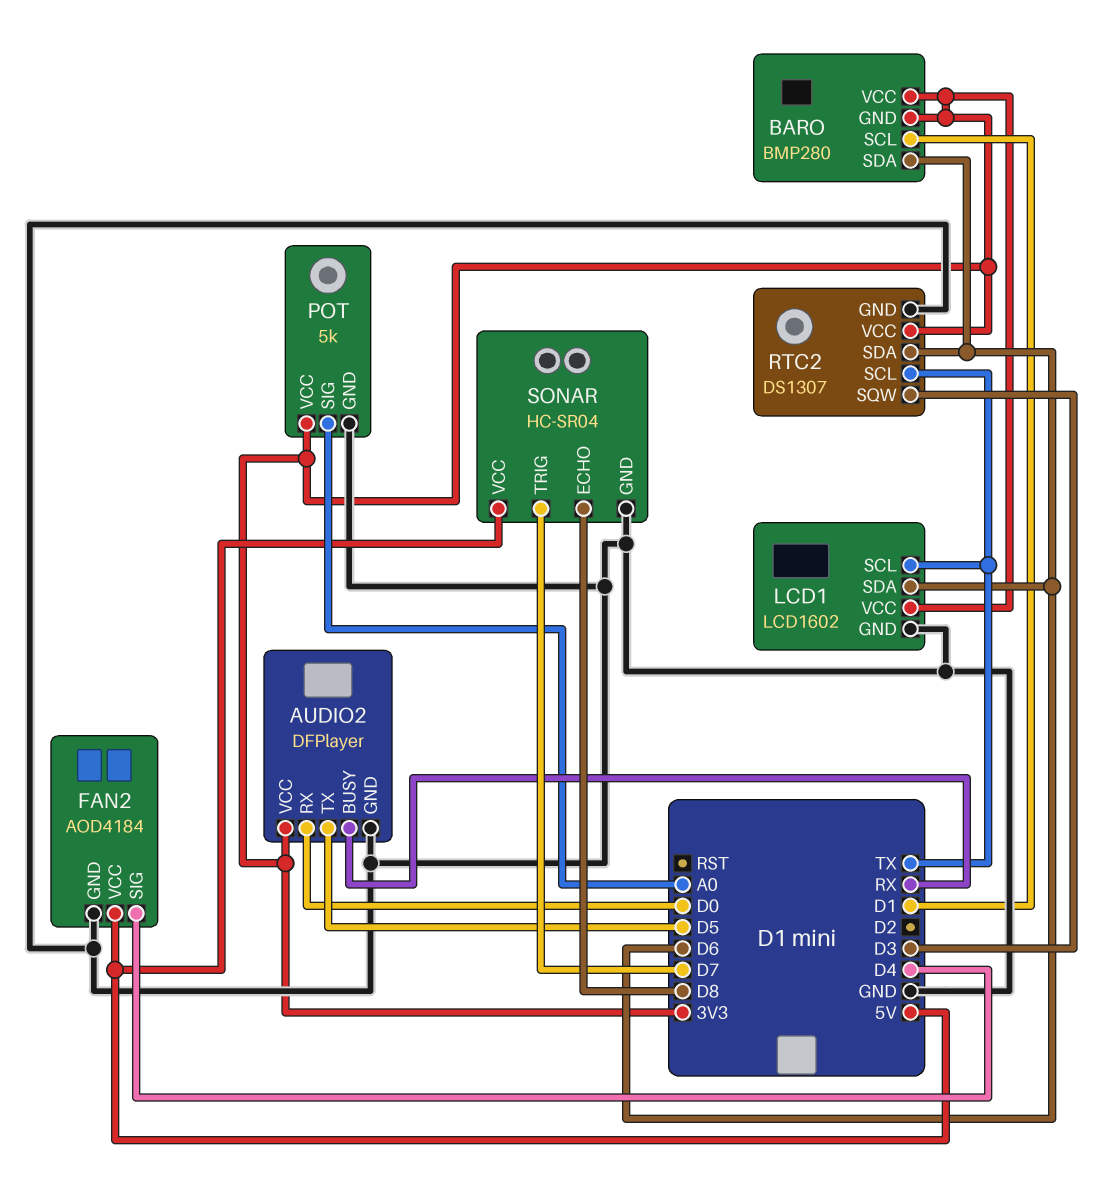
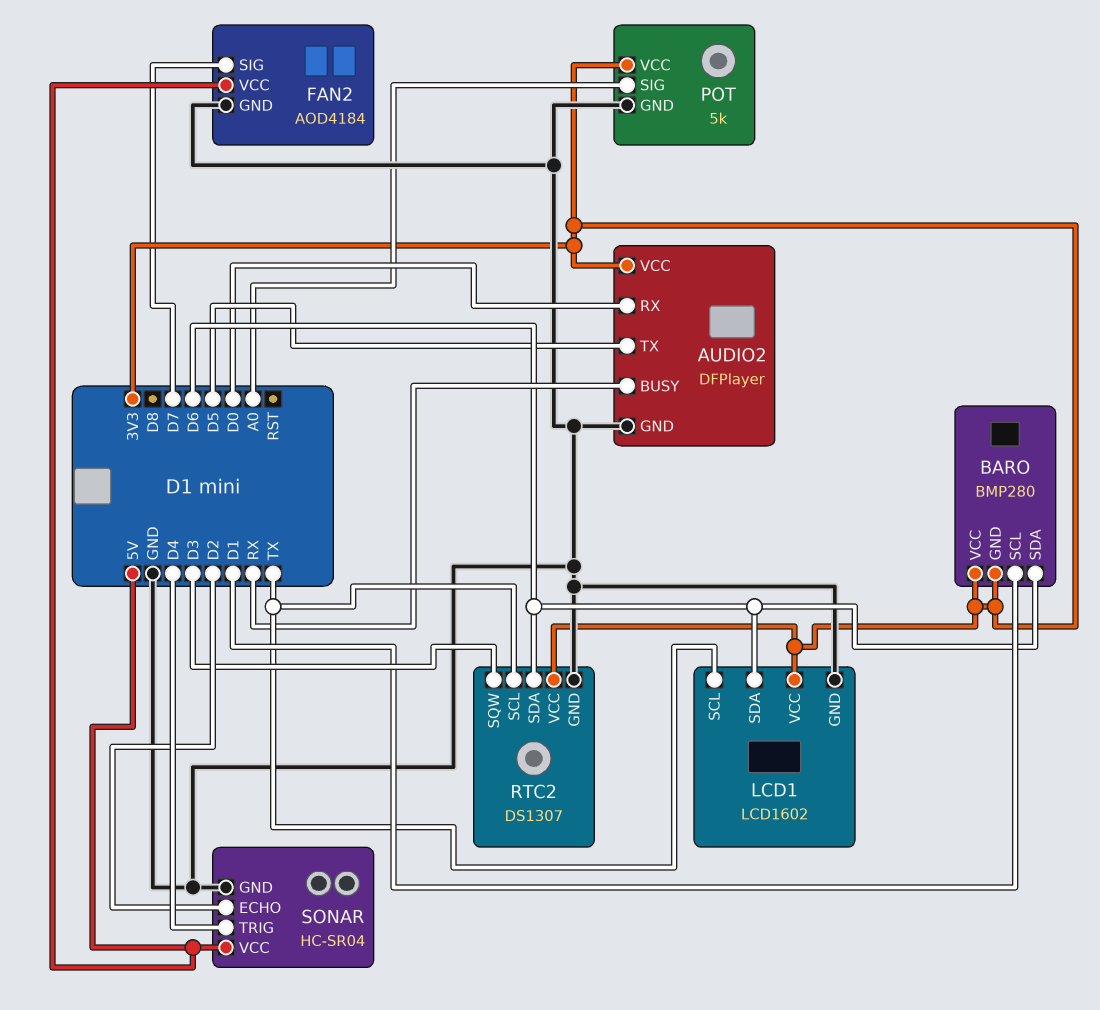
FAN2 pin SIG: D4 -> D7
SONAR pin ECHO: D8 -> D2
SONAR pin TRIG: D7 -> D4

